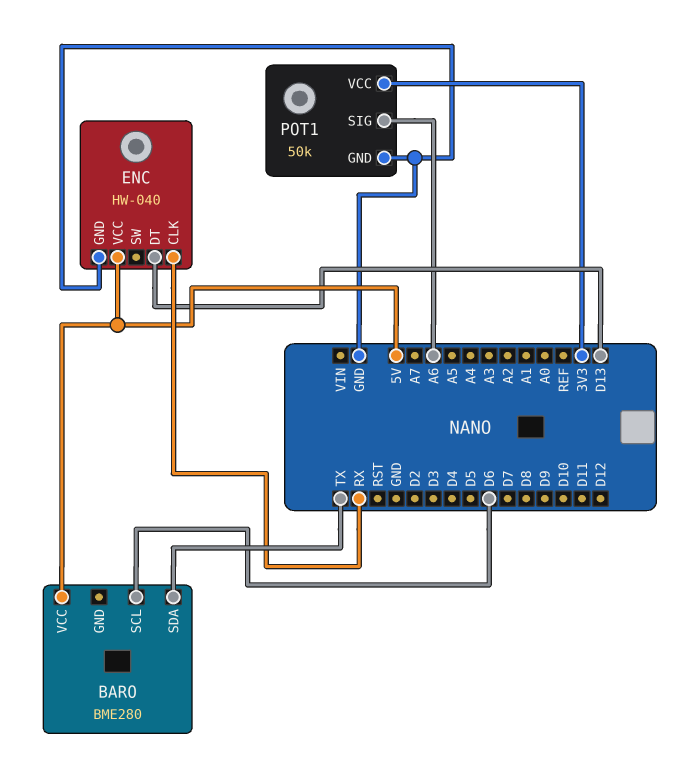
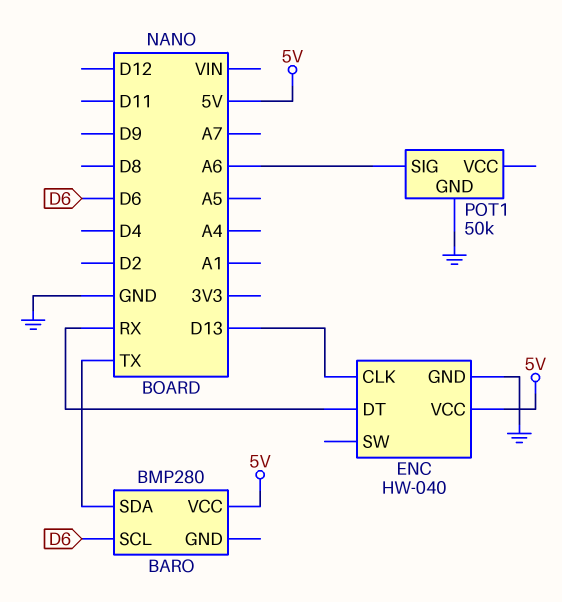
BARO: BME280 -> BMP280
ENC pin CLK: RX -> D13
ENC pin DT: D13 -> RX
POT1 pin VCC: 3V3 -> none

